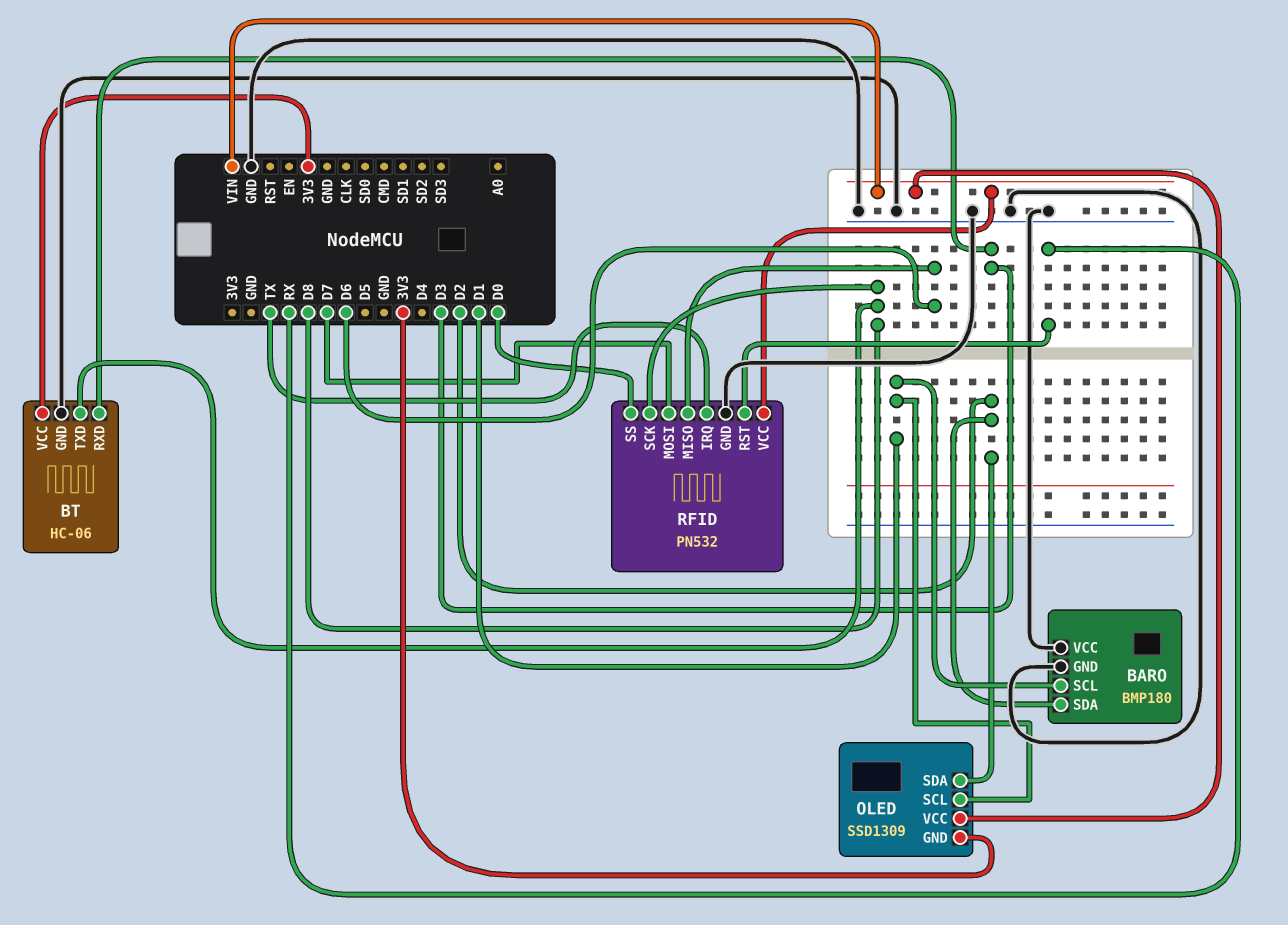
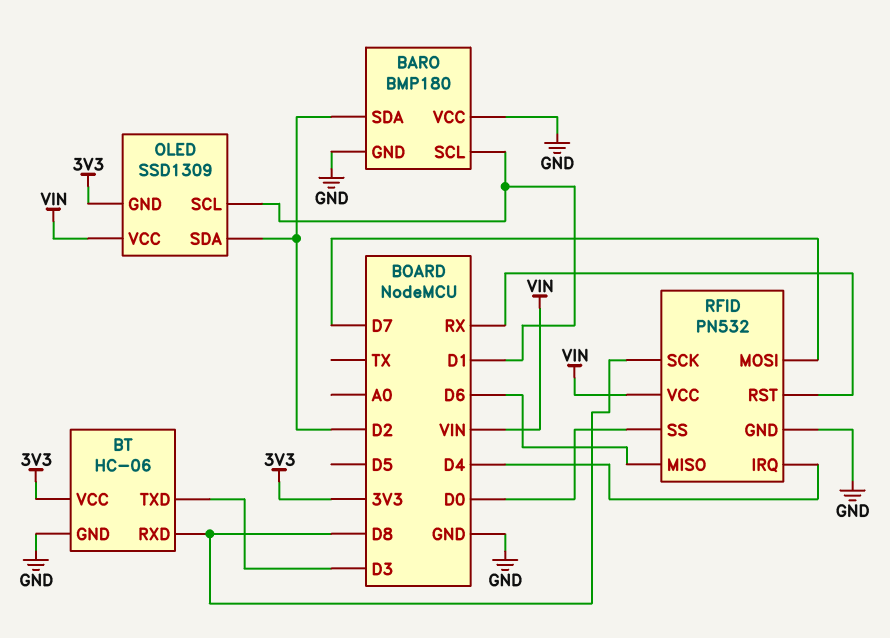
BT pin RXD: D3 -> D8
BT pin TXD: D8 -> D3
RFID pin IRQ: TX -> D4

